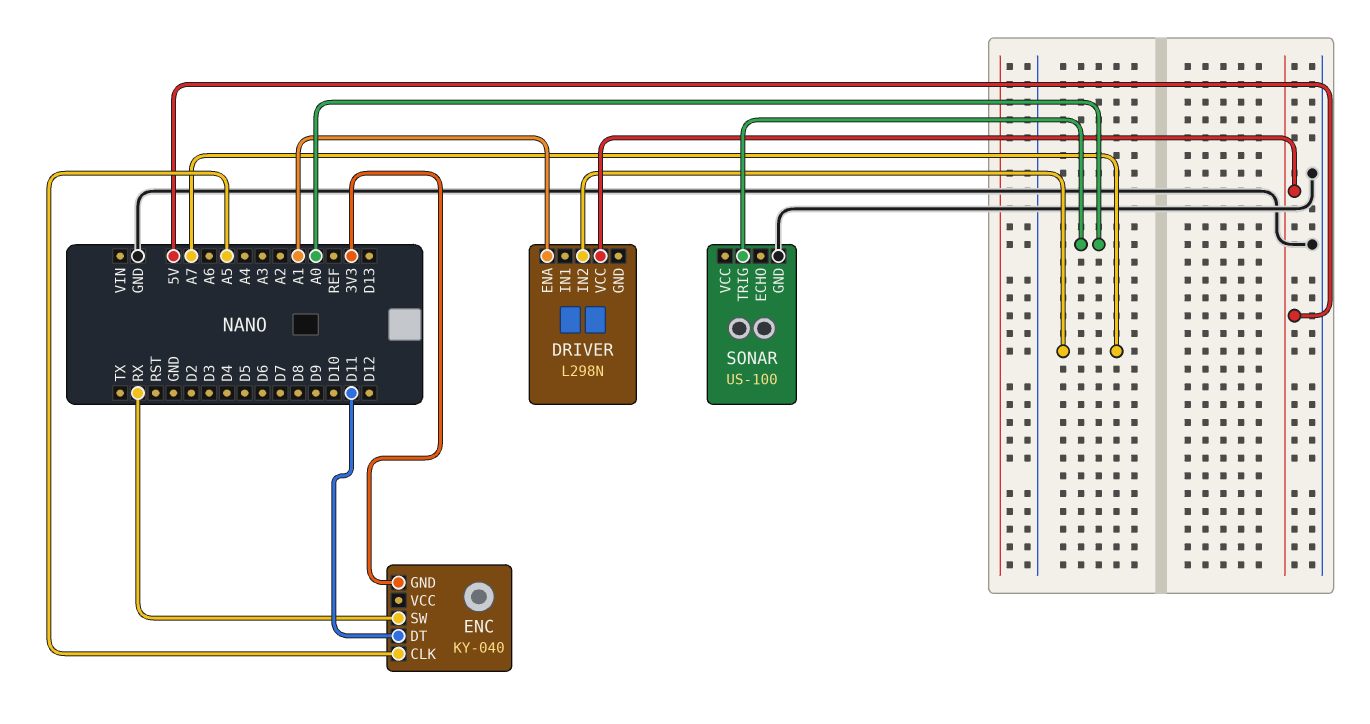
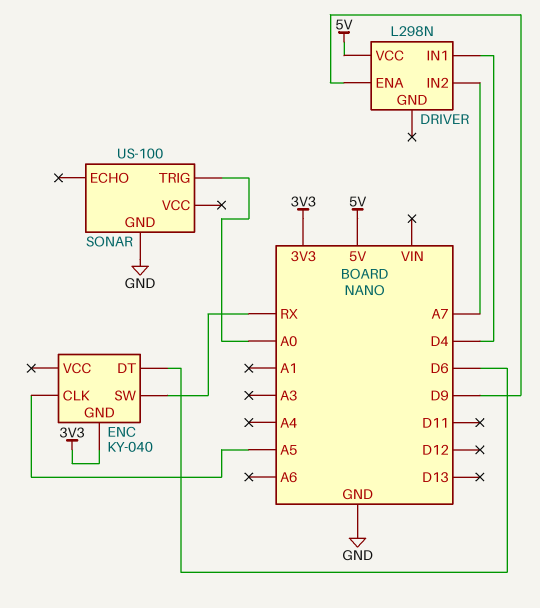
DRIVER pin ENA: A1 -> D9
DRIVER pin IN1: none -> D4
ENC pin DT: D11 -> D6

